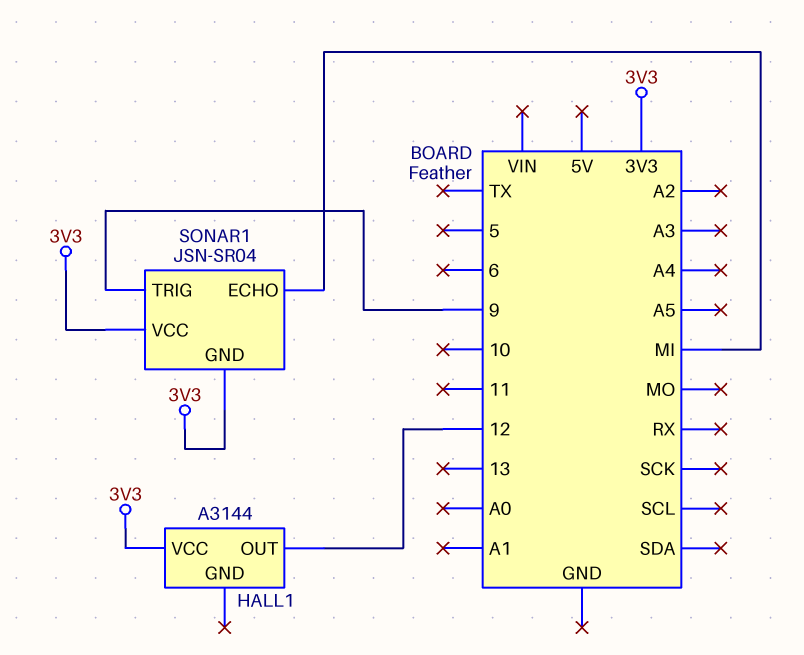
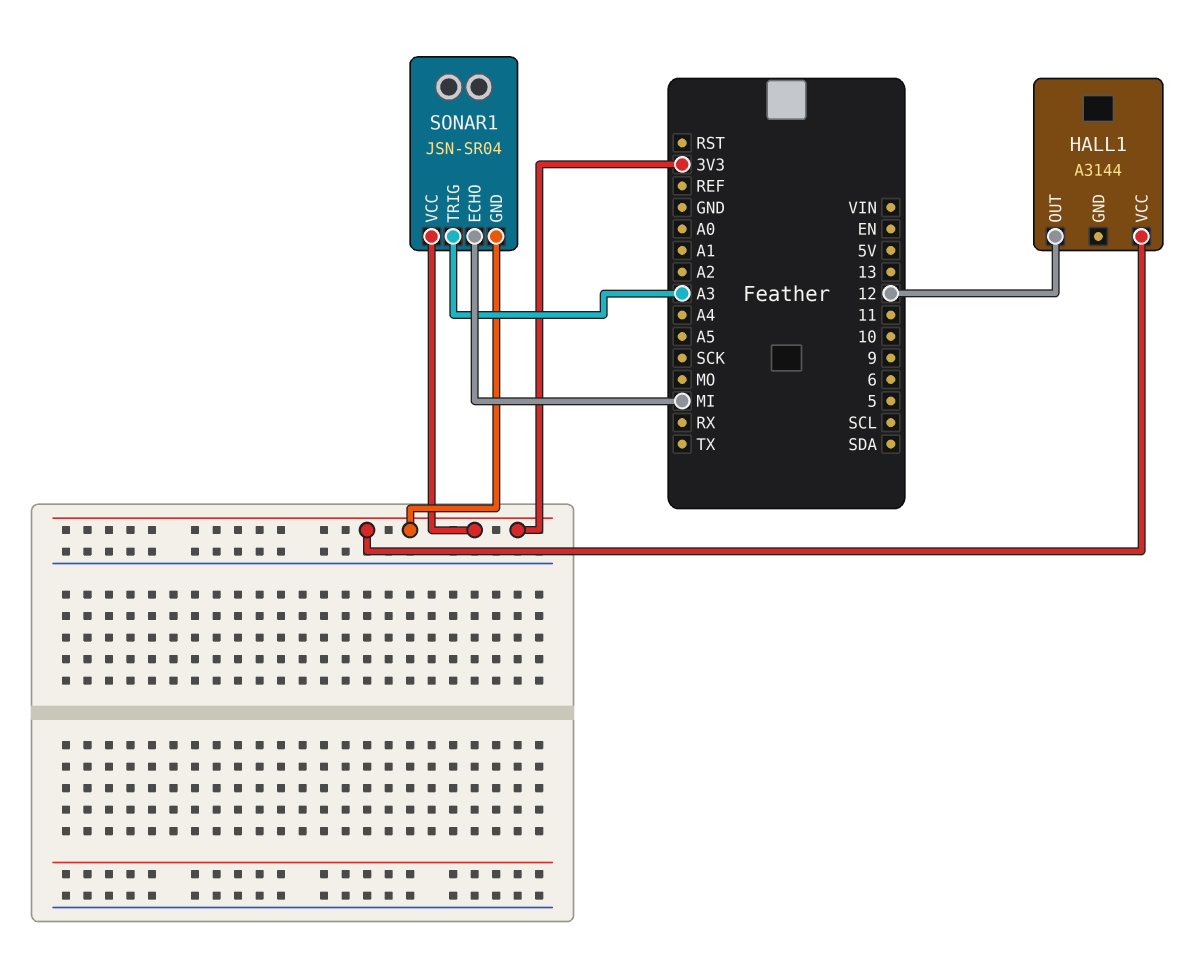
SONAR1 pin TRIG: 9 -> A3

